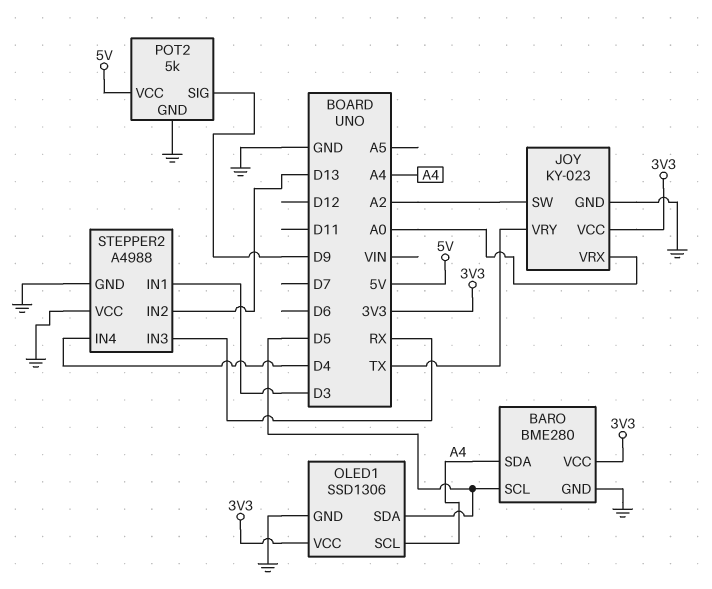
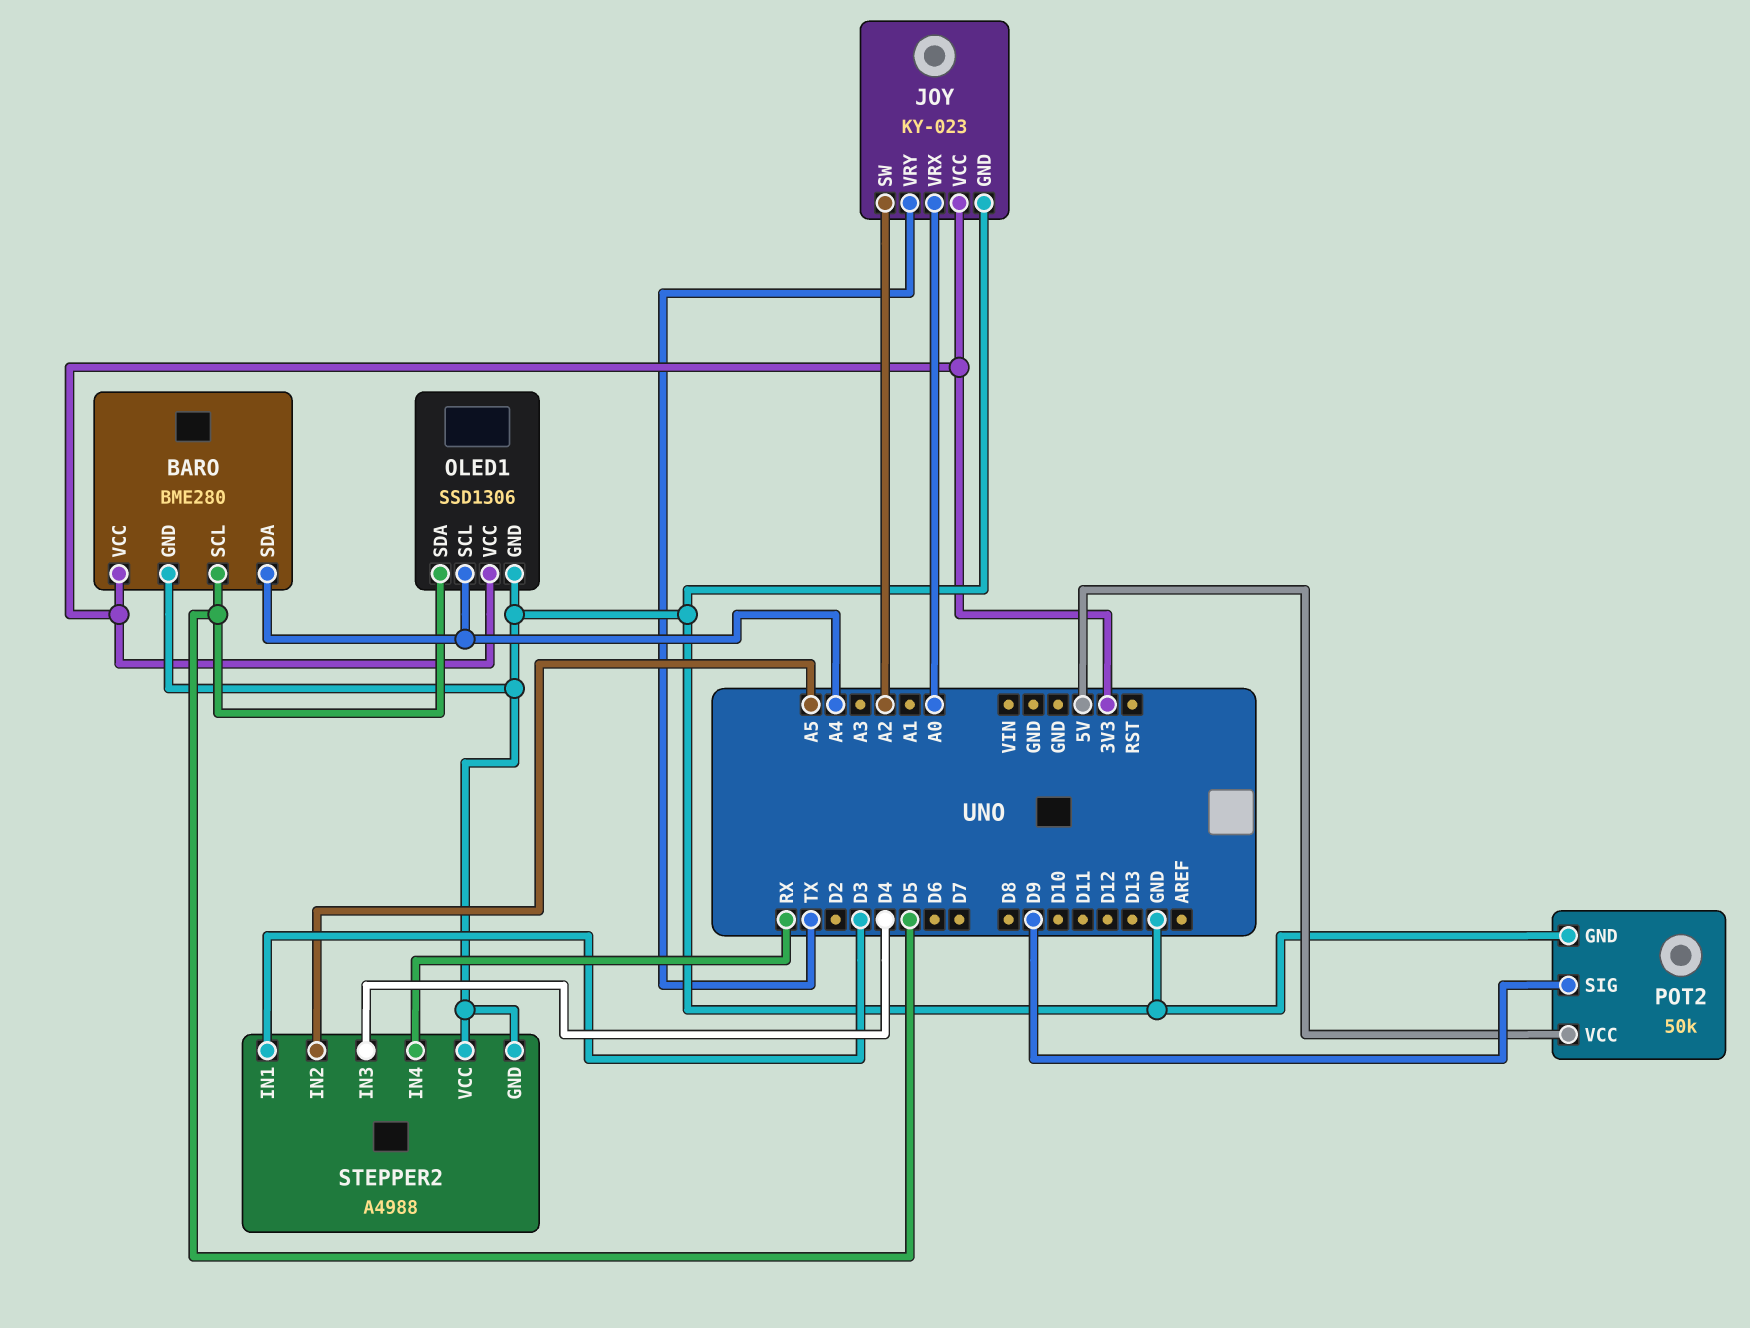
POT2: 5k -> 50k
STEPPER2 pin IN2: D13 -> A5
STEPPER2 pin IN3: RX -> D4
STEPPER2 pin IN4: D4 -> RX

